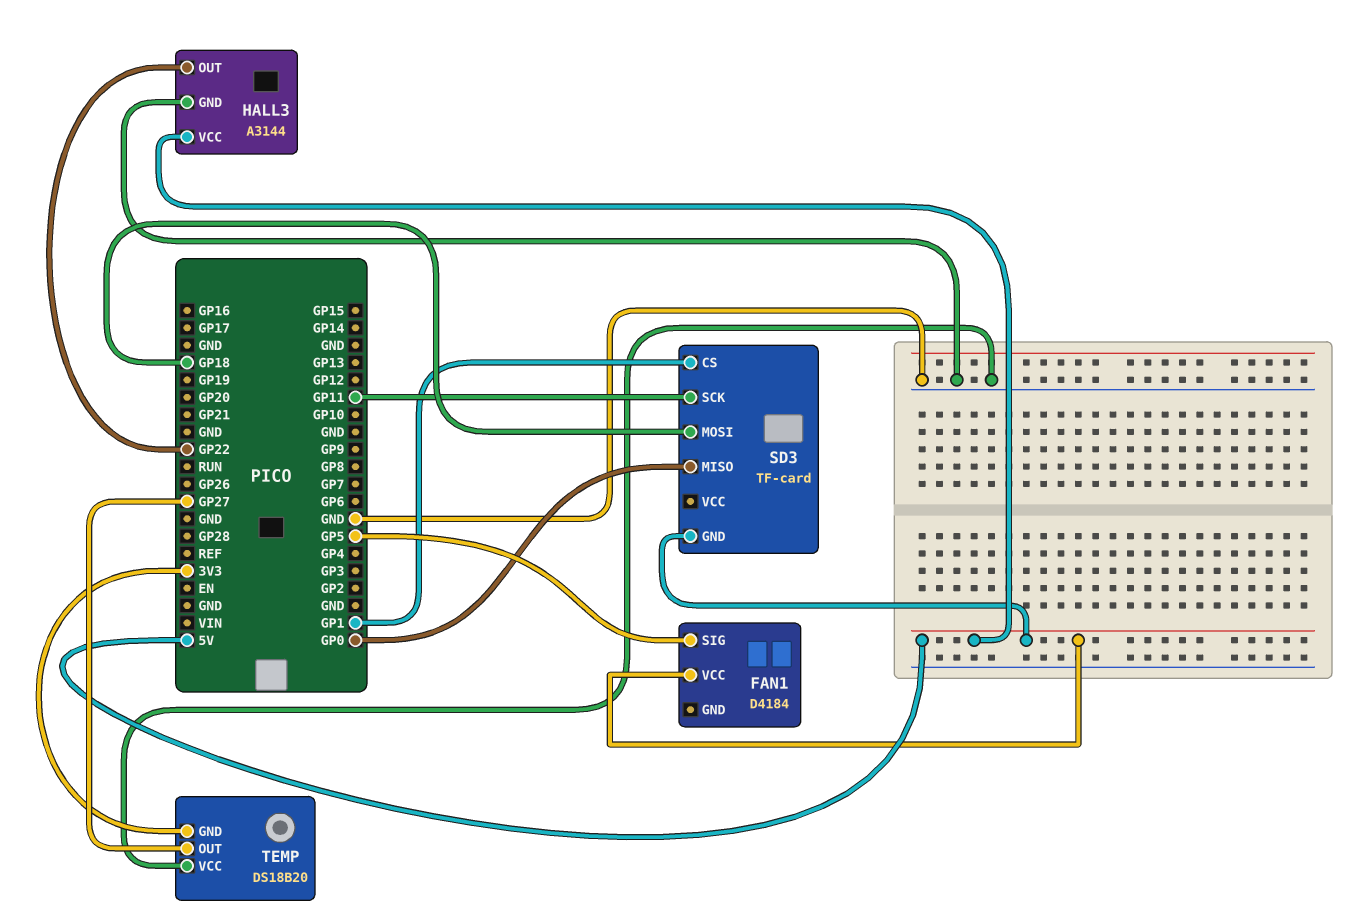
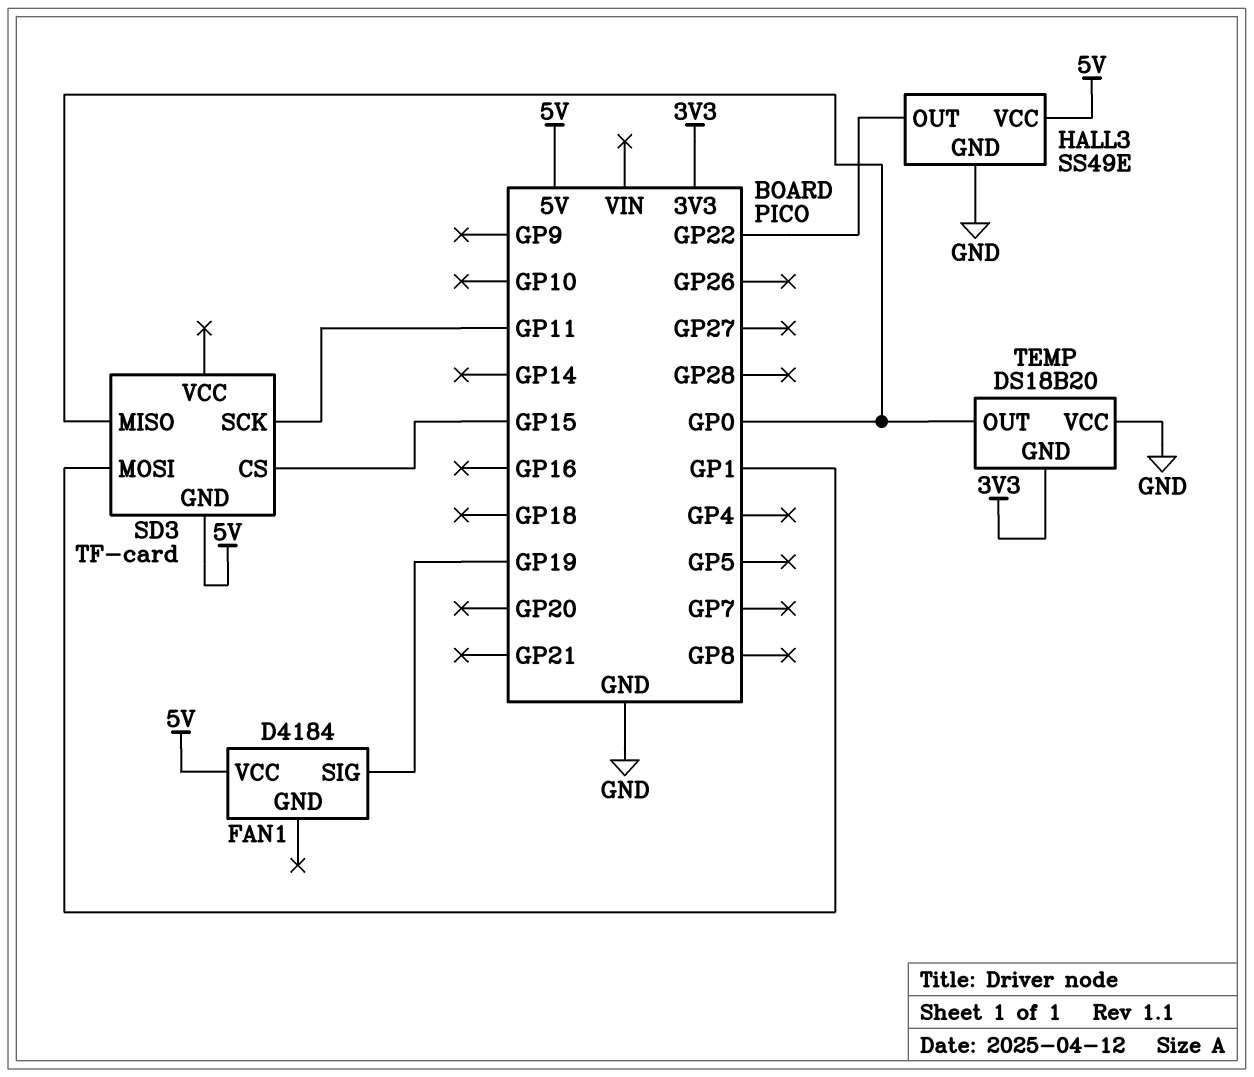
FAN1 pin SIG: GP5 -> GP19
HALL3: A3144 -> SS49E
SD3 pin CS: GP1 -> GP15
SD3 pin MOSI: GP18 -> GP1
TEMP pin OUT: GP27 -> GP0

